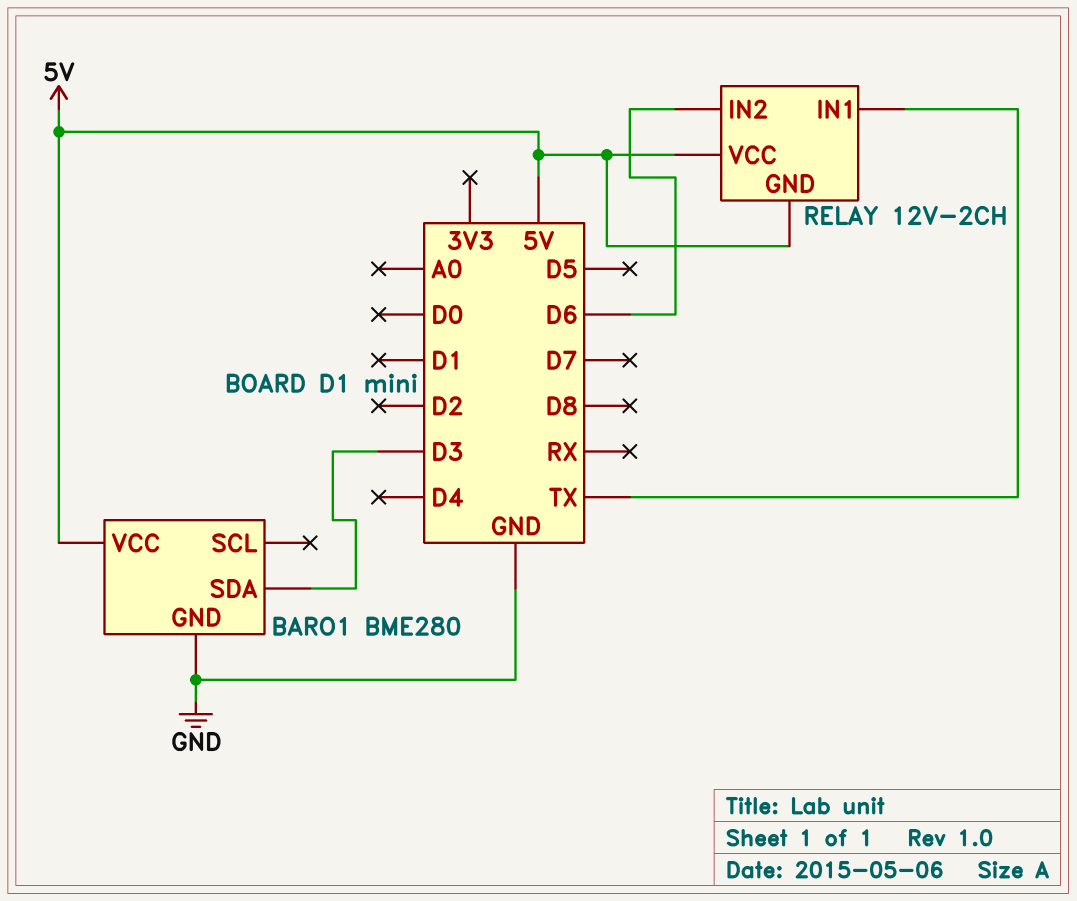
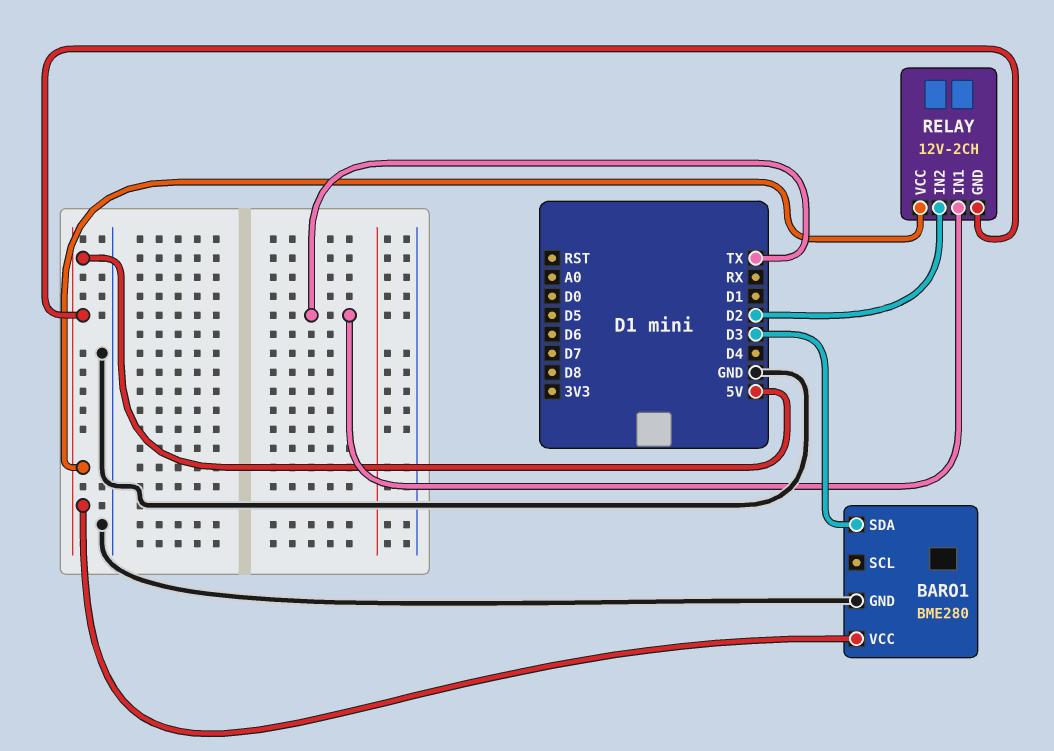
RELAY pin IN2: D6 -> D2

